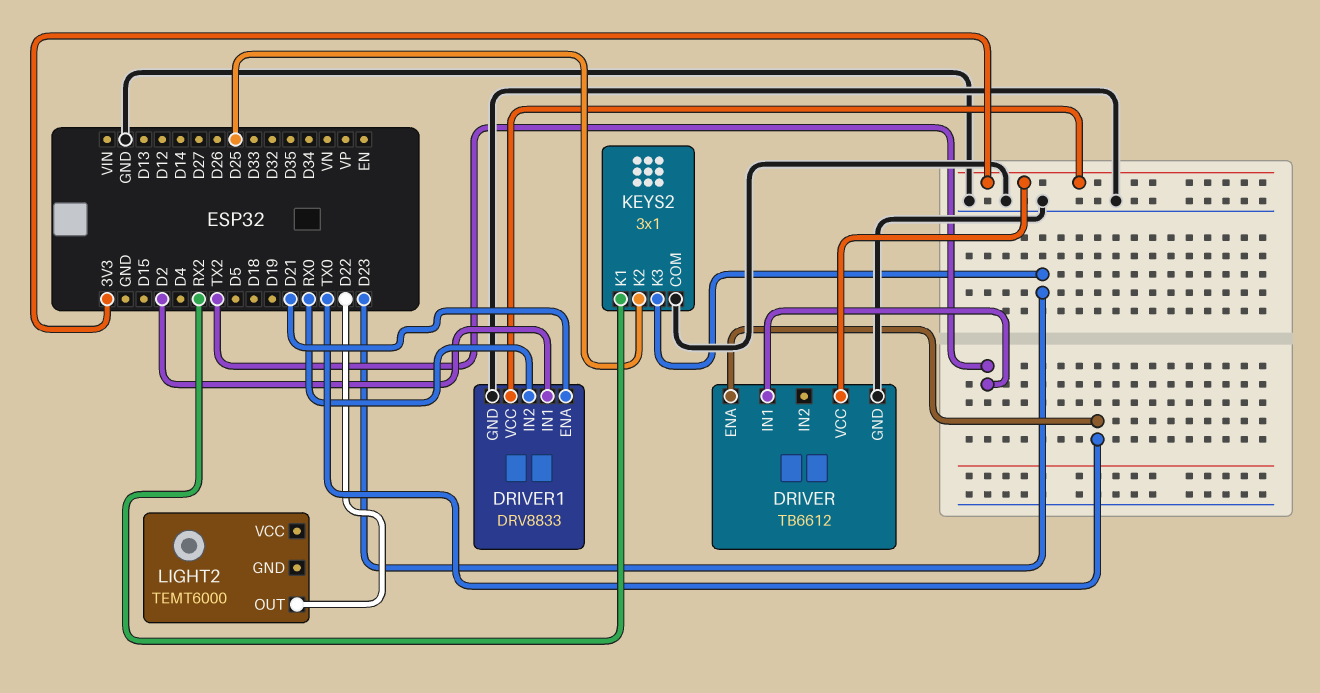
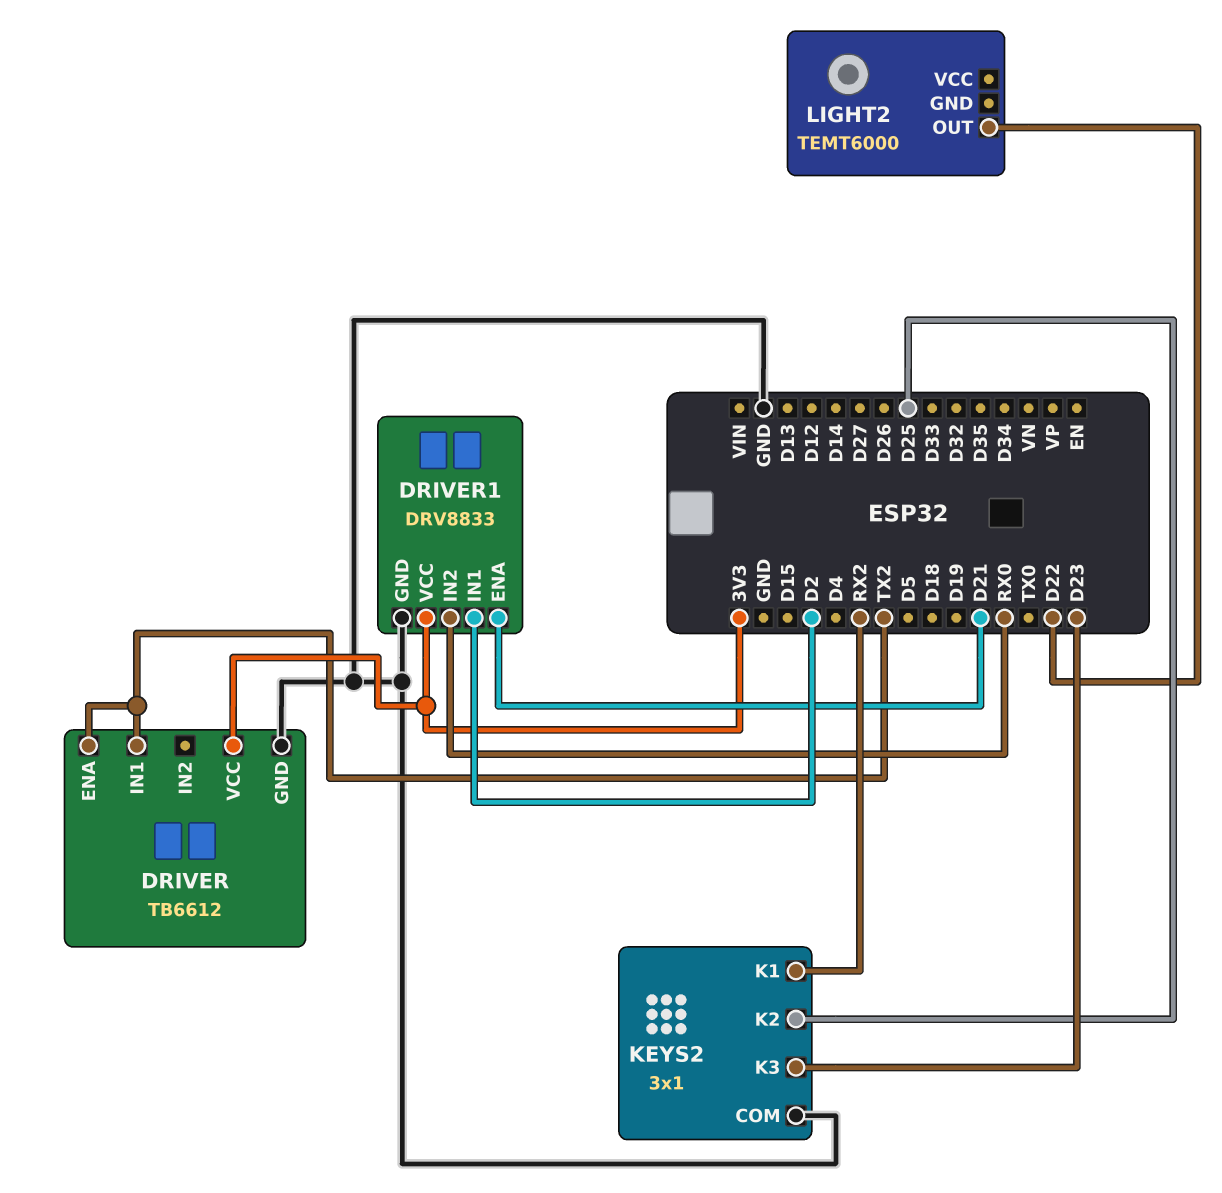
DRIVER pin ENA: TX0 -> TX2

